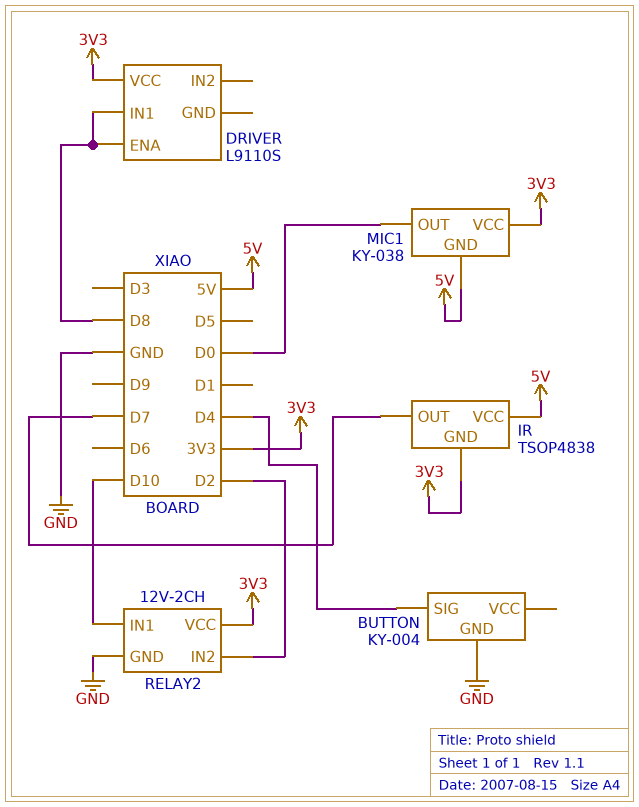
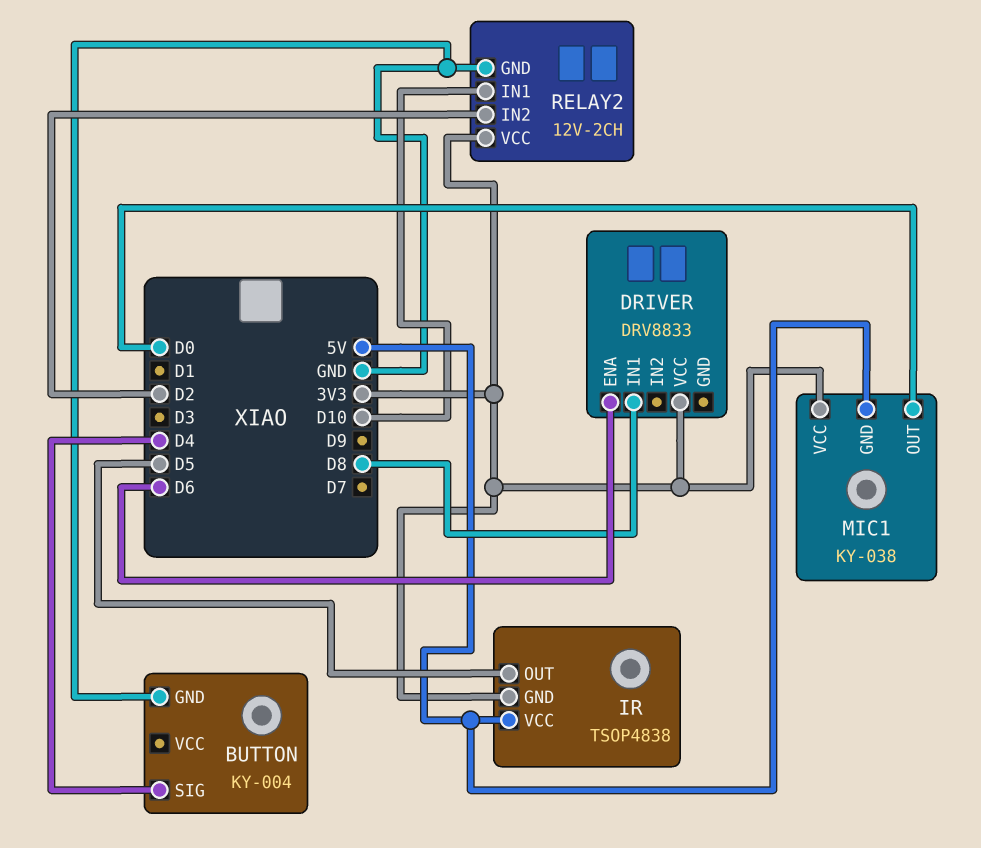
DRIVER: L9110S -> DRV8833
DRIVER pin ENA: D8 -> D6
IR pin OUT: D7 -> D5

